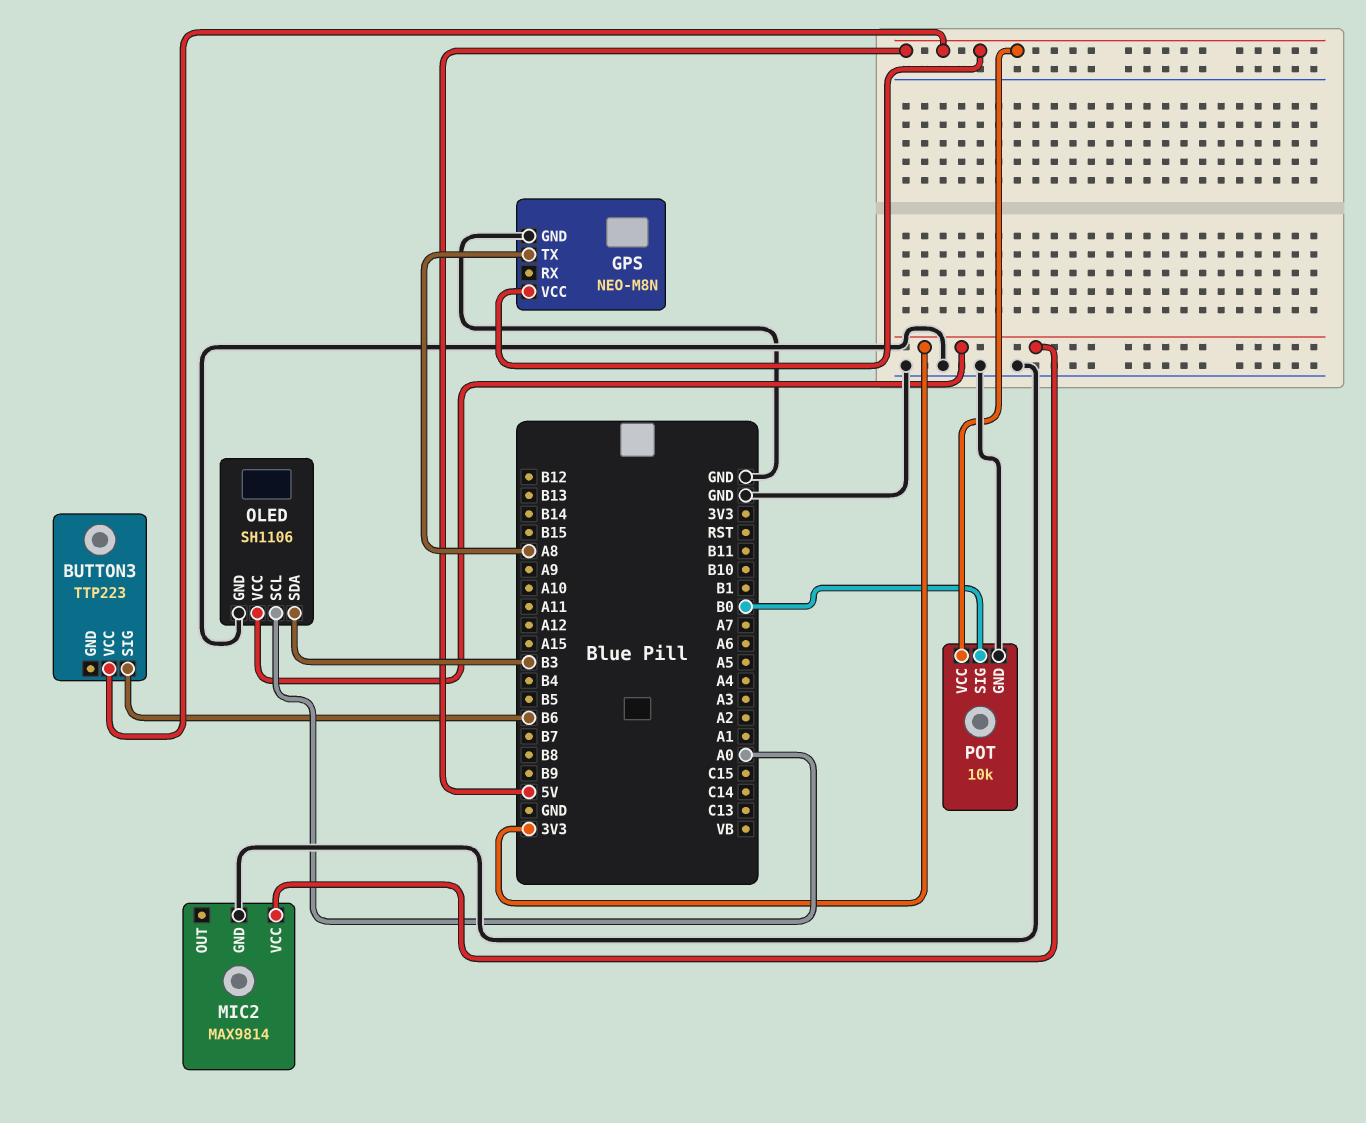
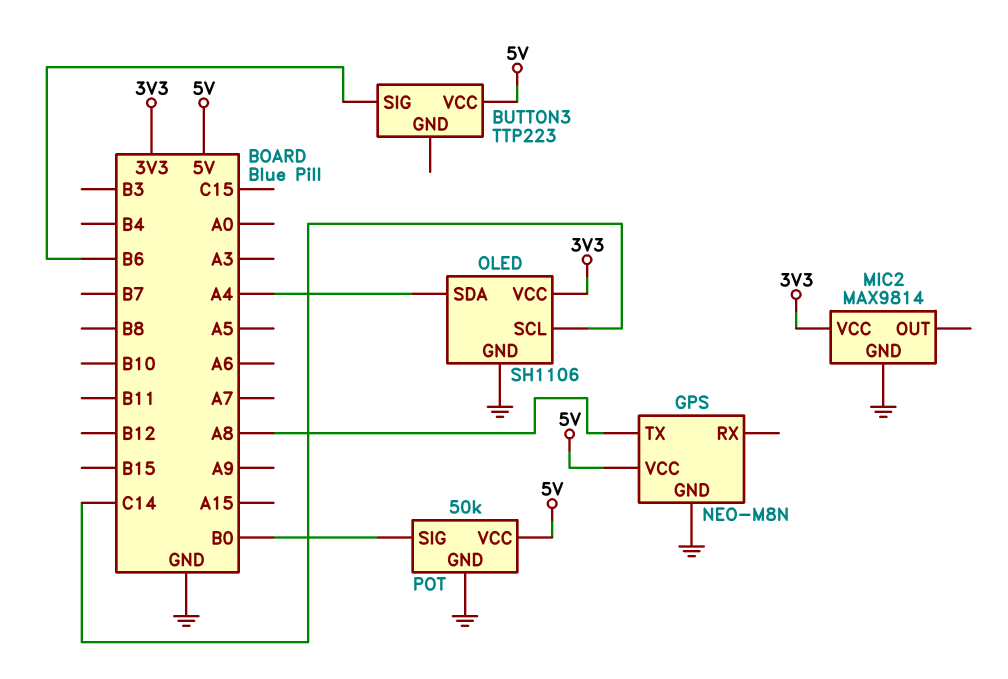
OLED pin SCL: A0 -> C14
OLED pin SDA: B3 -> A4
POT: 10k -> 50k

